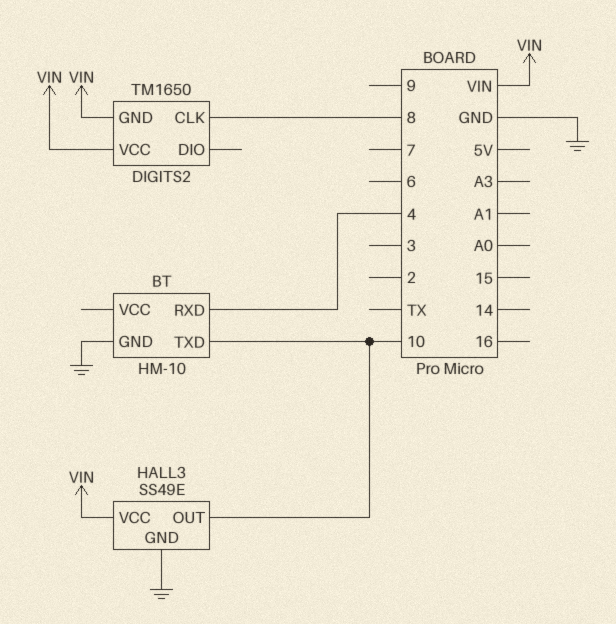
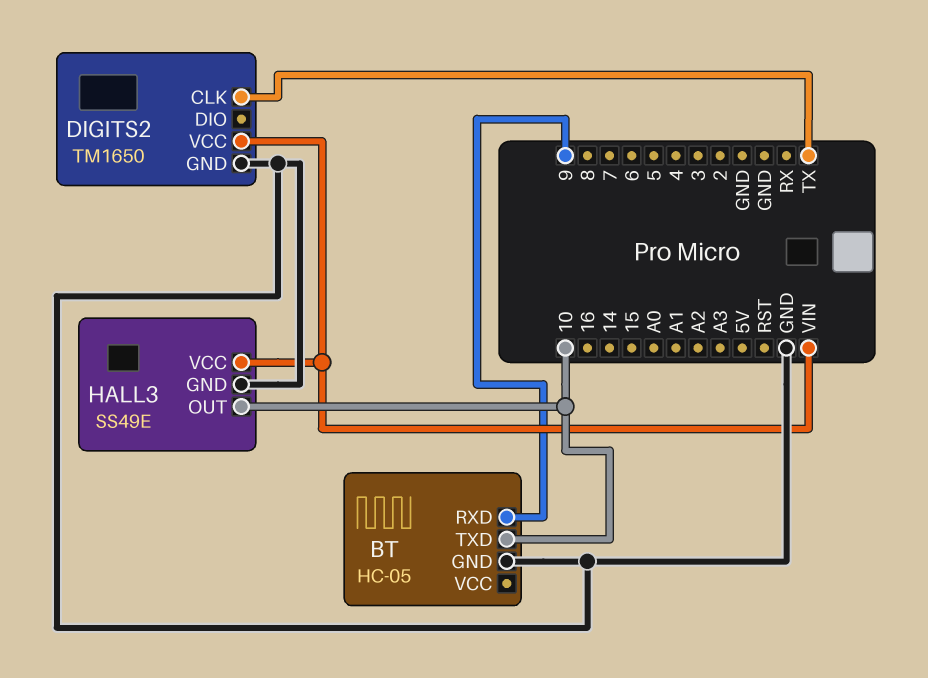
BT: HM-10 -> HC-05
BT pin RXD: 4 -> 9
DIGITS2 pin CLK: 8 -> TX
DIGITS2 pin GND: VIN -> GND

